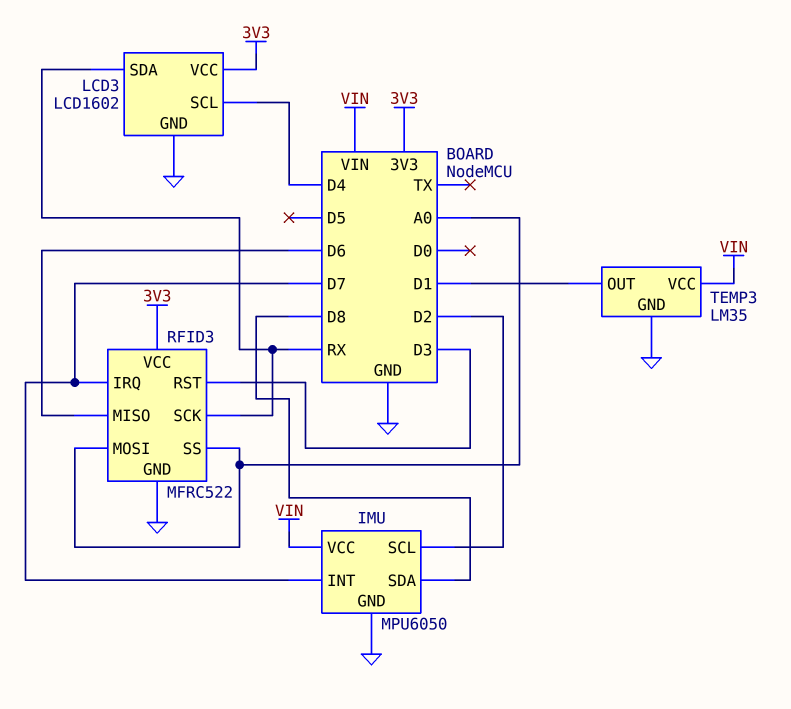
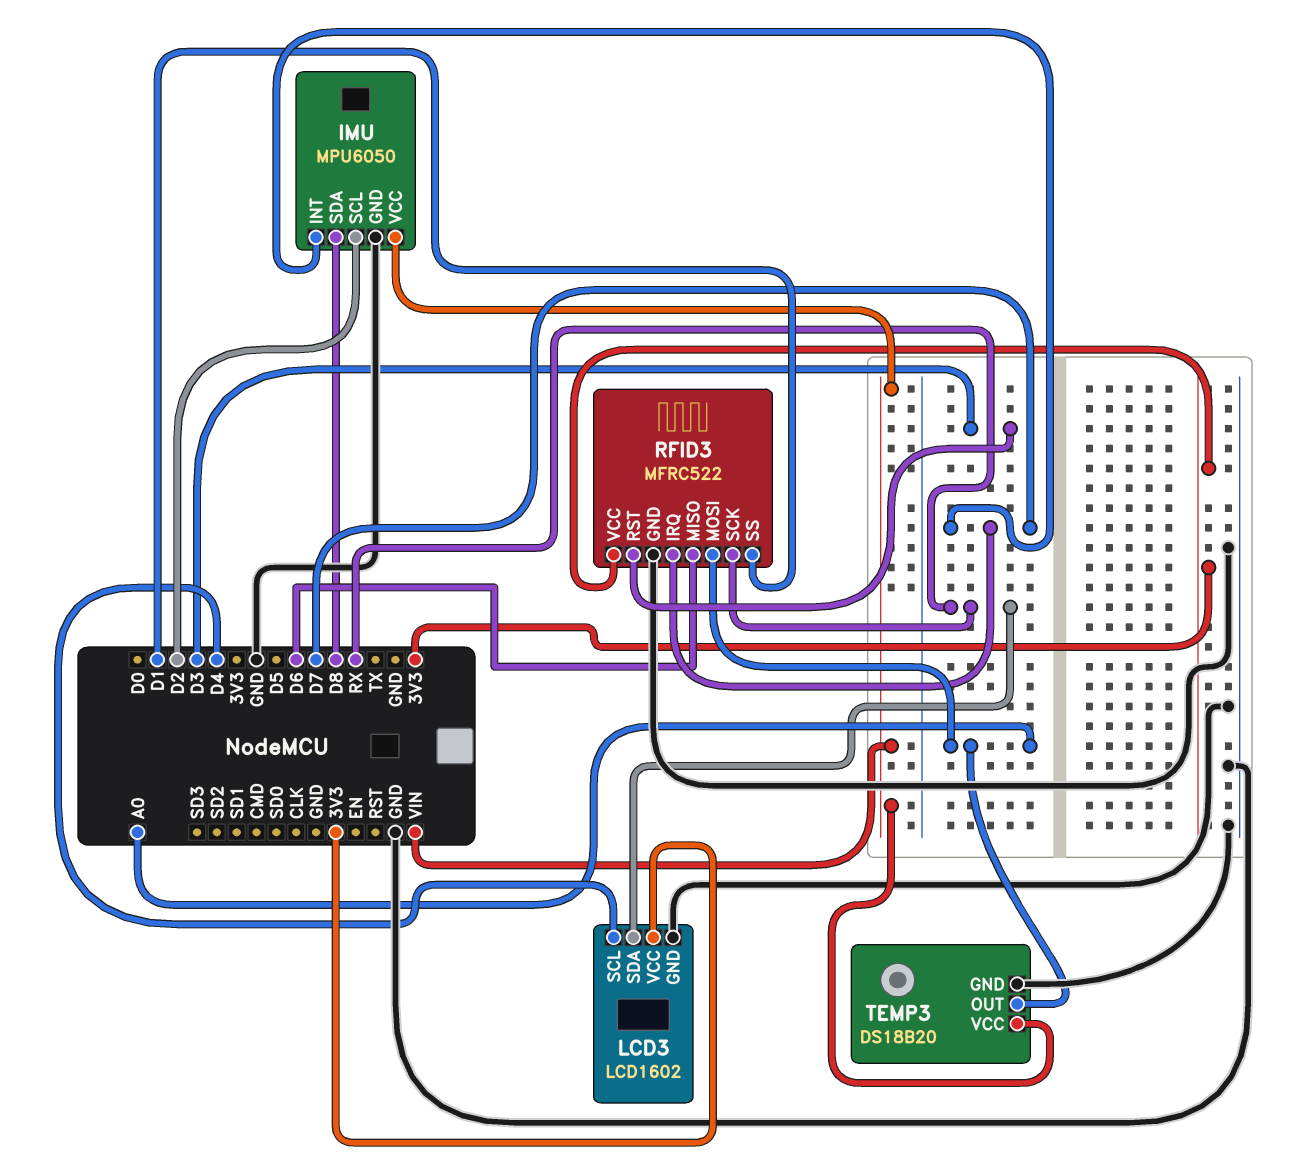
RFID3 pin SS: A0 -> D1
TEMP3: LM35 -> DS18B20
TEMP3 pin OUT: D1 -> A0

